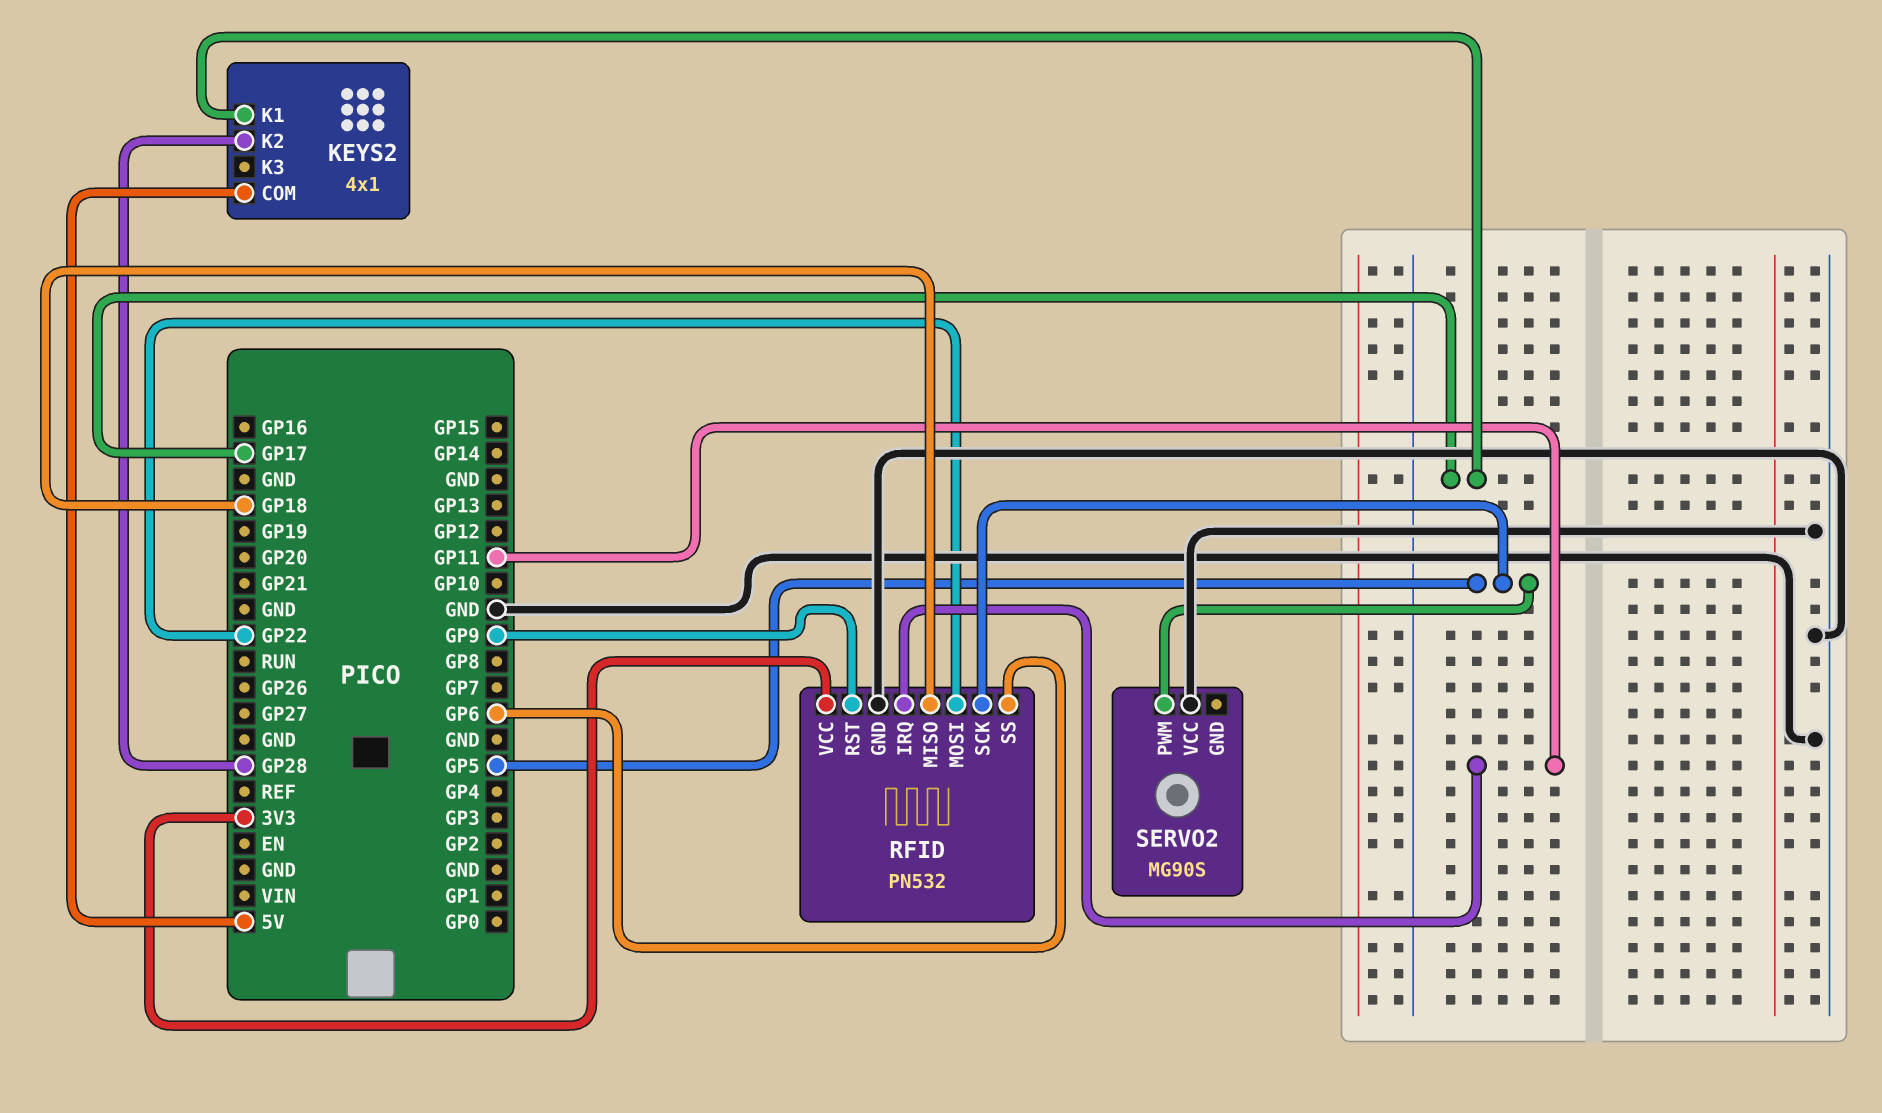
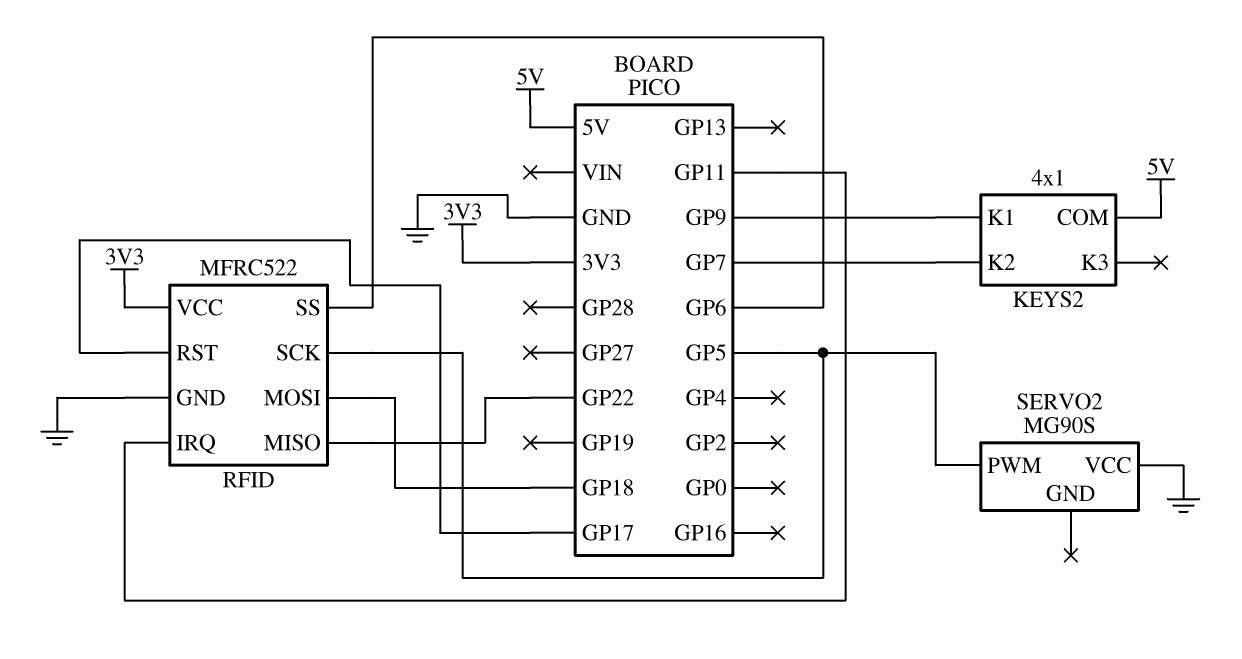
KEYS2 pin K1: GP17 -> GP9
KEYS2 pin K2: GP28 -> GP7
RFID: PN532 -> MFRC522
RFID pin MISO: GP18 -> GP22
RFID pin MOSI: GP22 -> GP18
RFID pin RST: GP9 -> GP17

